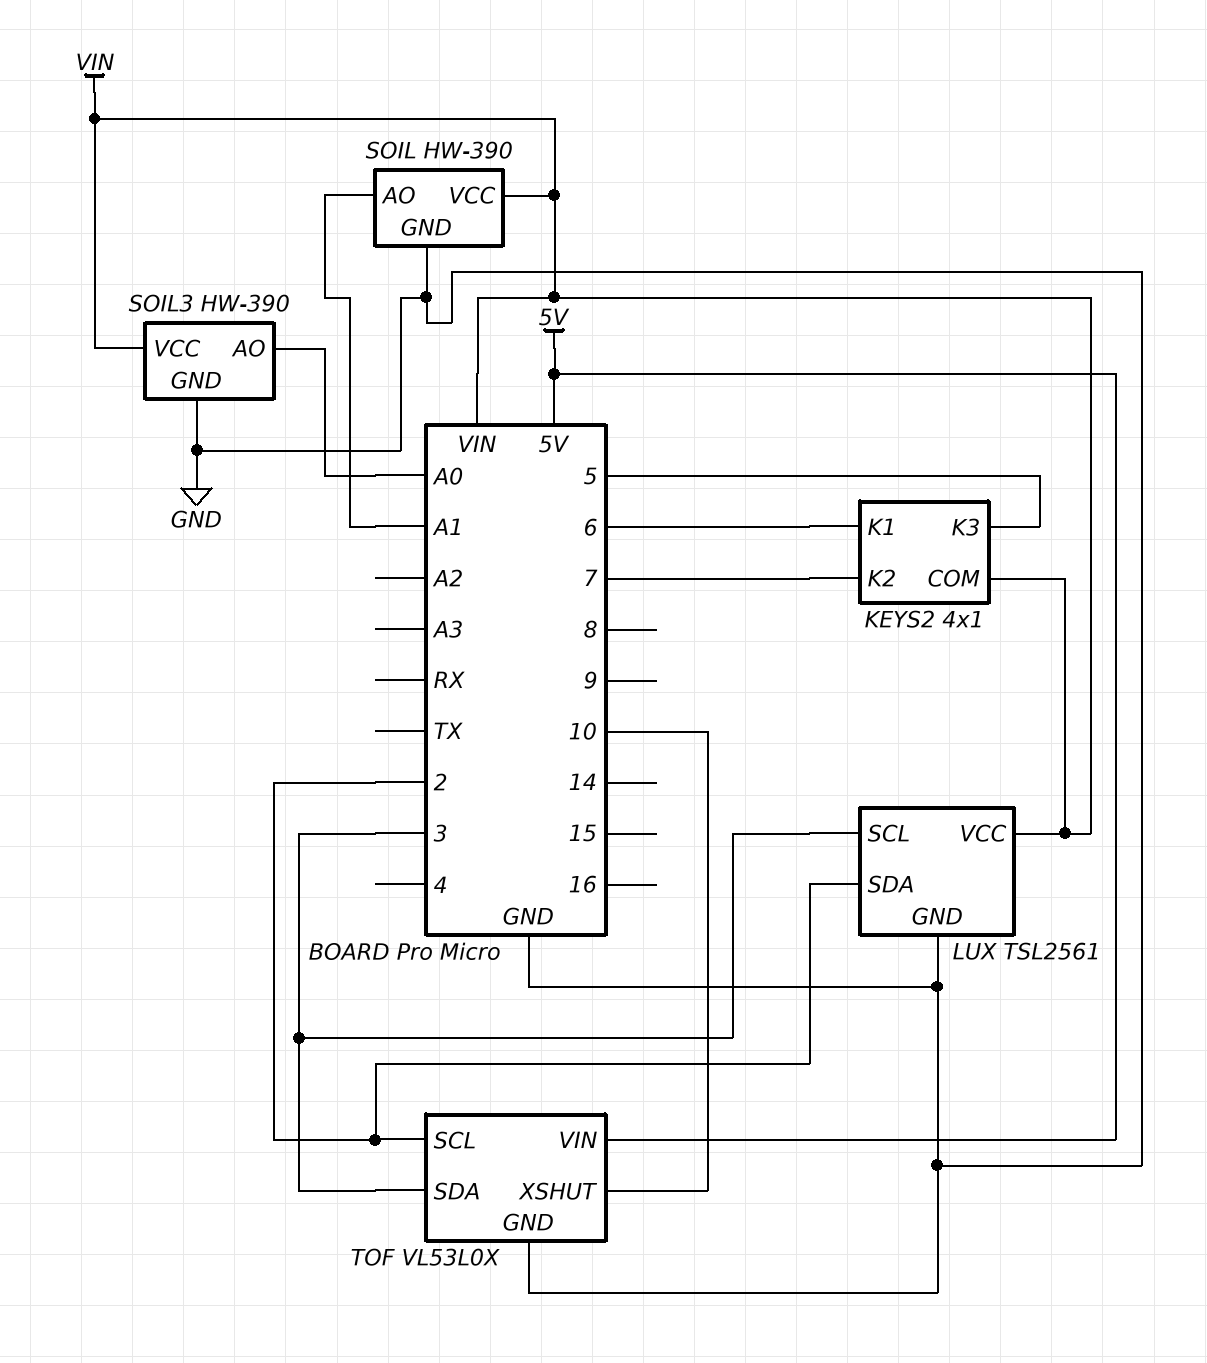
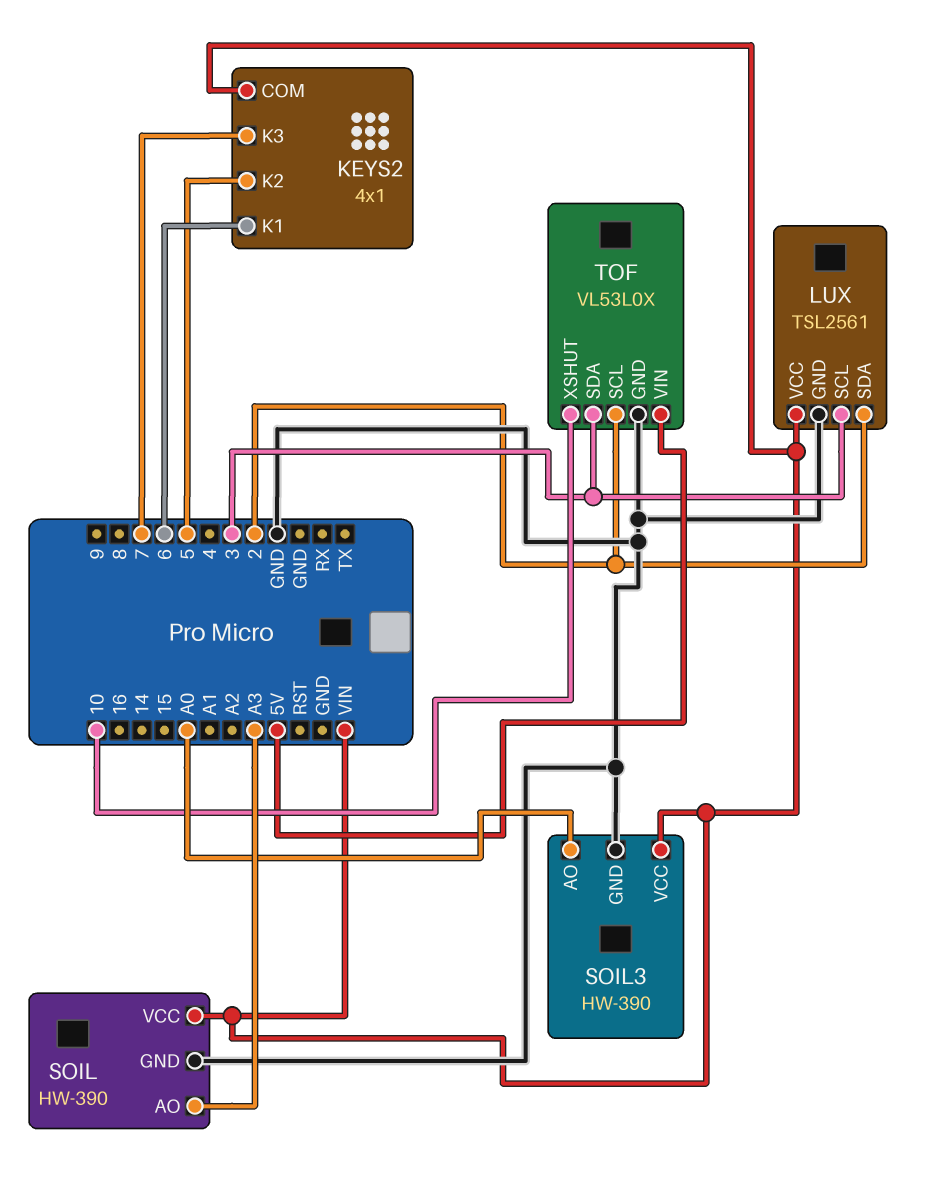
KEYS2 pin K2: 7 -> 5
KEYS2 pin K3: 5 -> 7
SOIL pin AO: A1 -> A3

